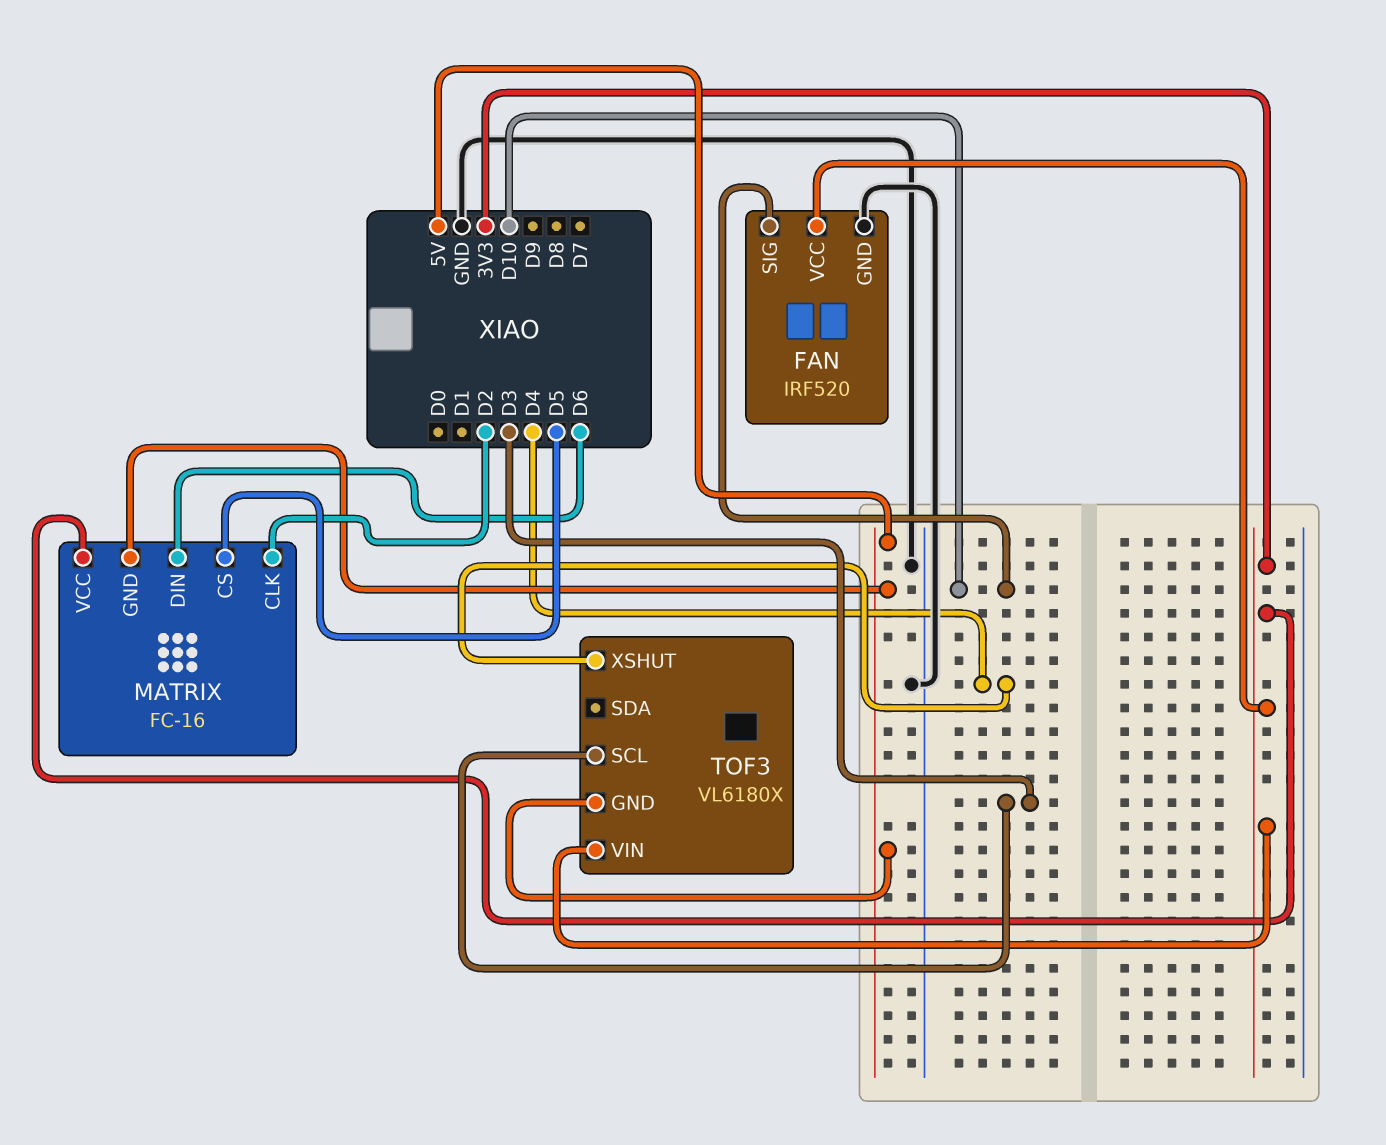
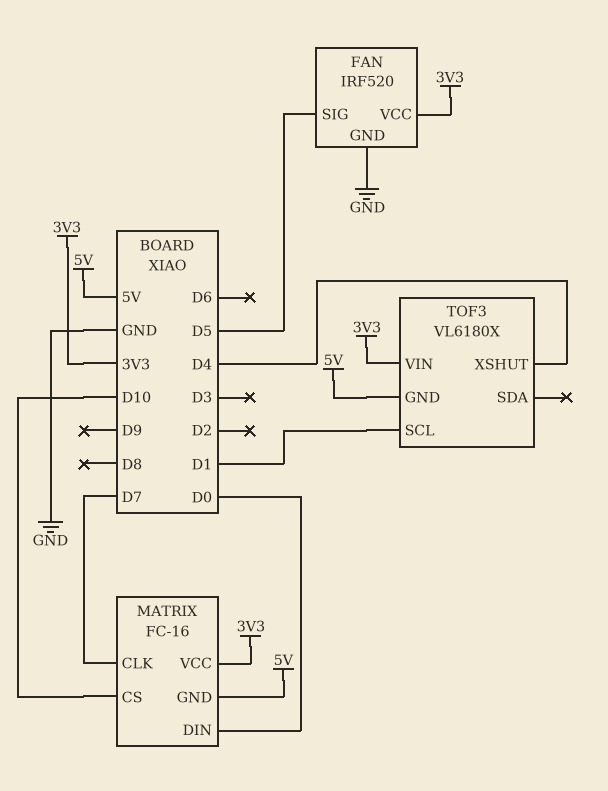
FAN pin SIG: D10 -> D5
MATRIX pin CLK: D2 -> D7
MATRIX pin CS: D5 -> D10
MATRIX pin DIN: D6 -> D0
TOF3 pin SCL: D3 -> D1

